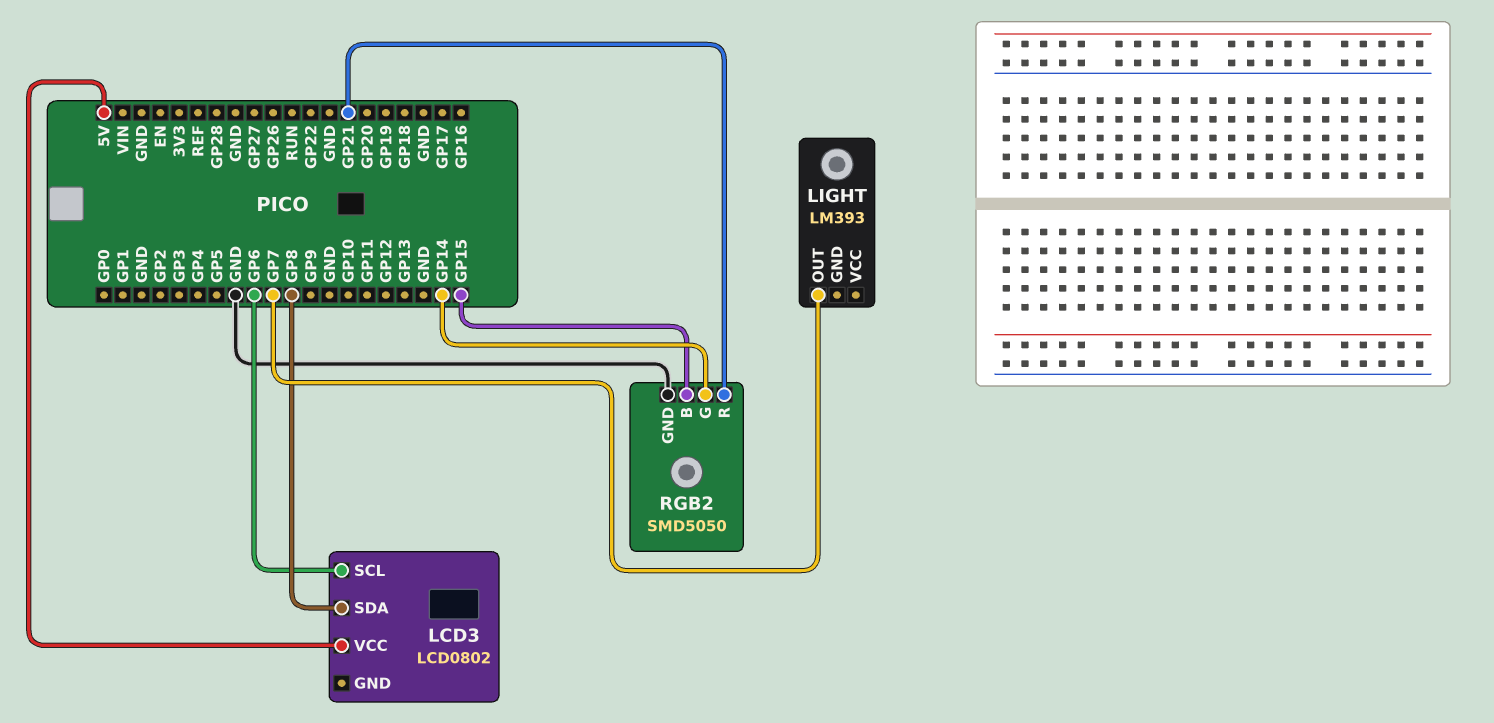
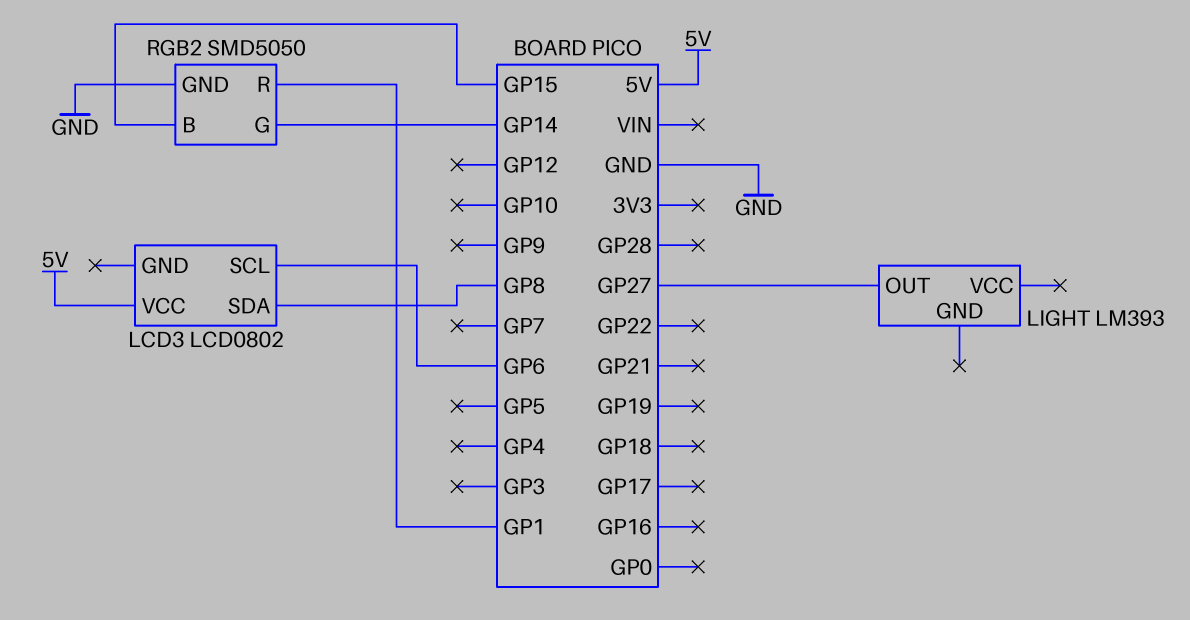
LIGHT pin OUT: GP7 -> GP27
RGB2 pin R: GP21 -> GP1

